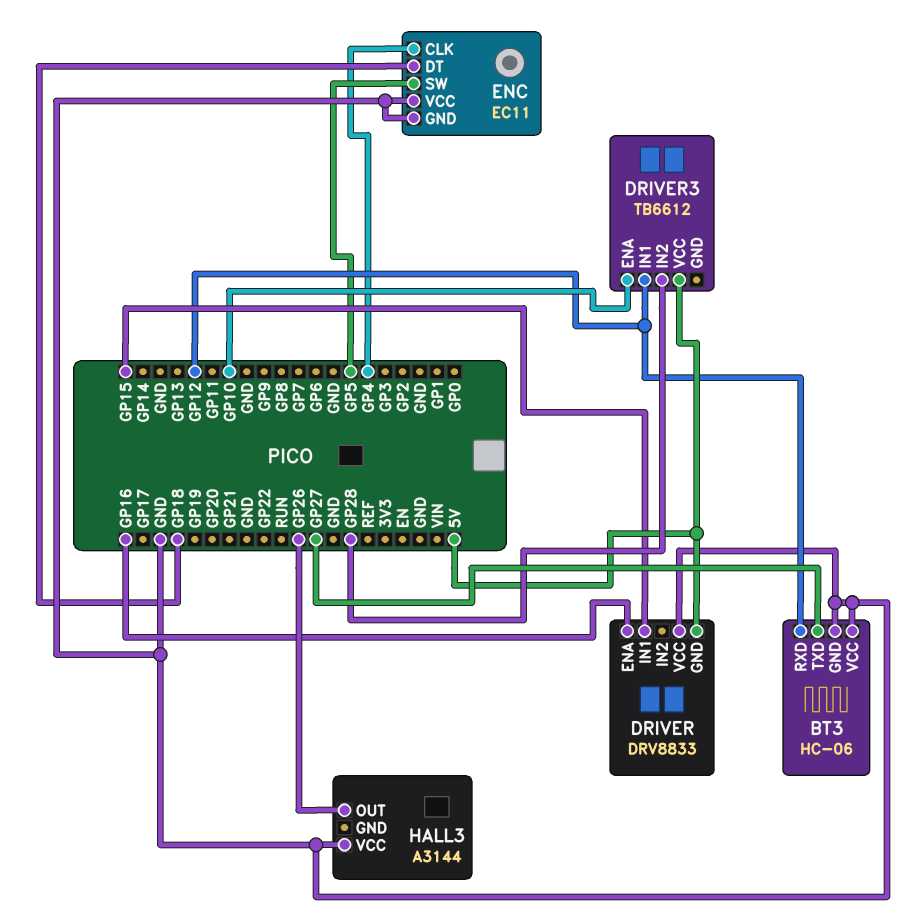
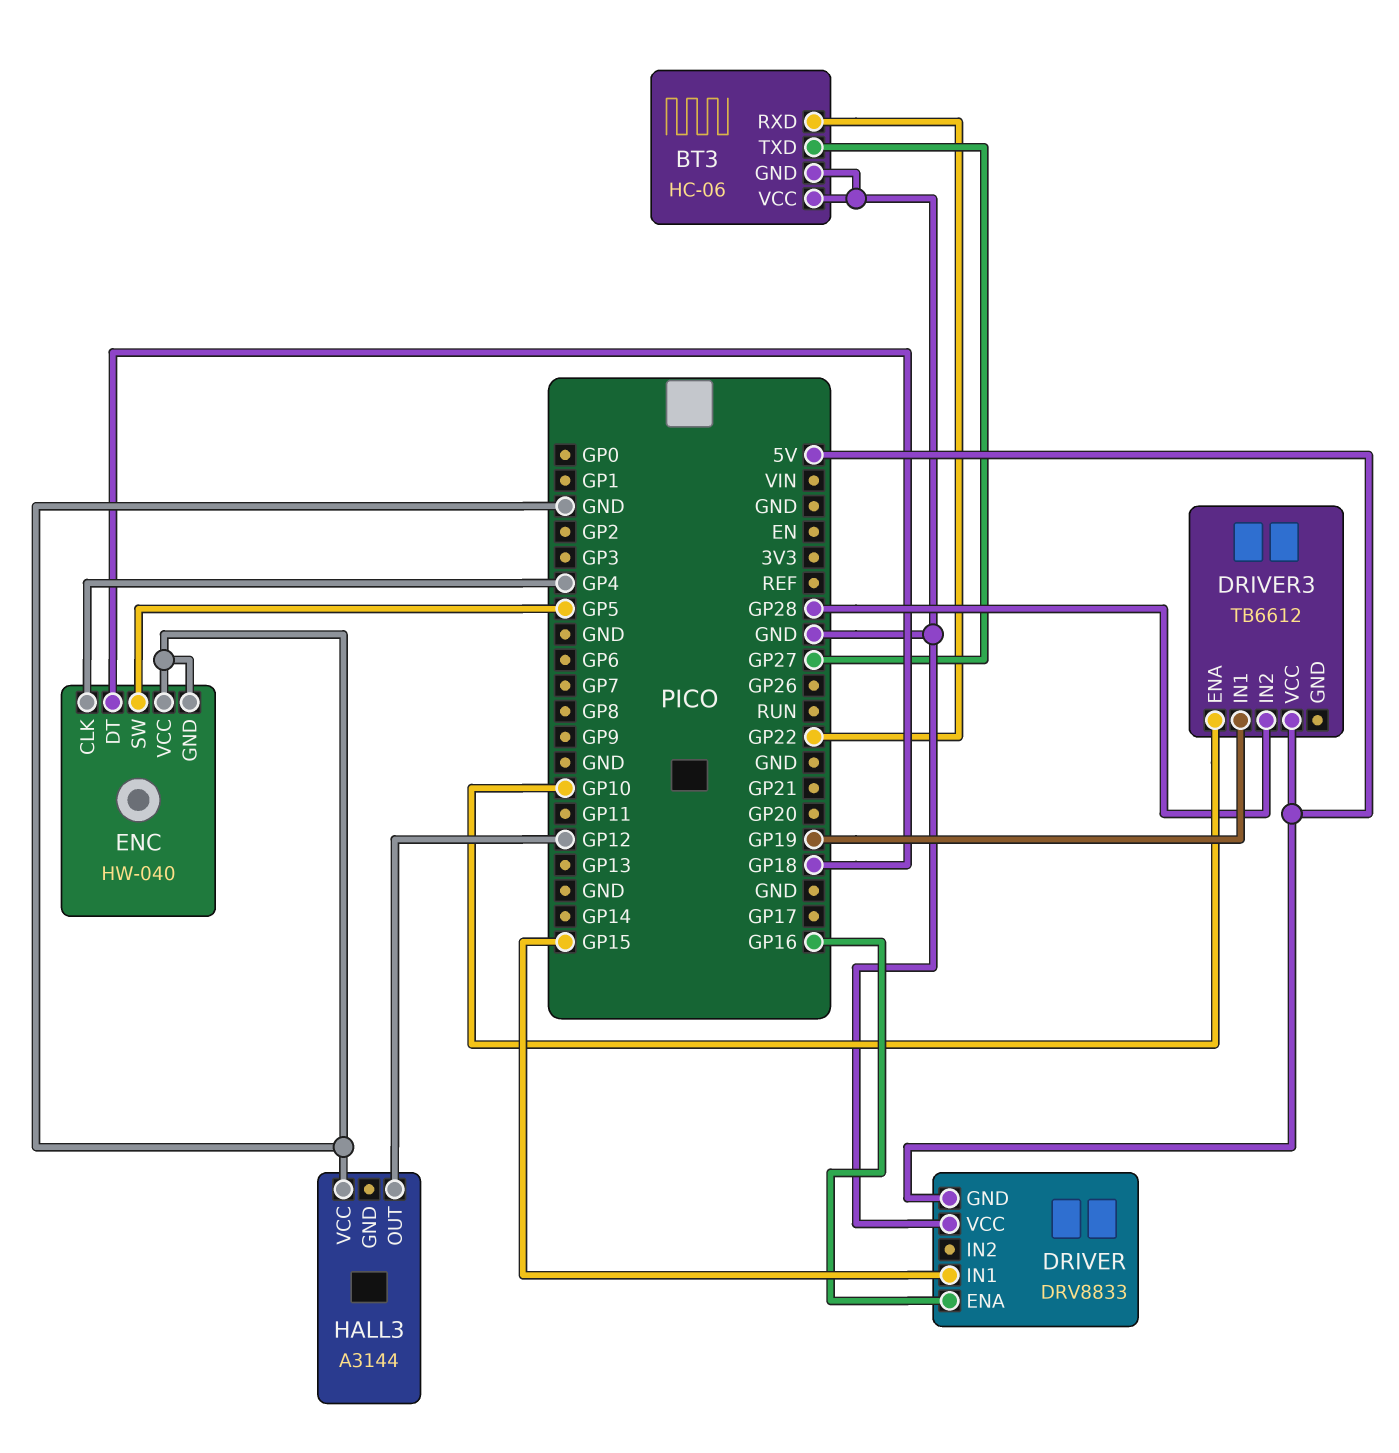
BT3 pin RXD: GP12 -> GP22
DRIVER3 pin IN1: GP12 -> GP19
ENC: EC11 -> HW-040
HALL3 pin OUT: GP26 -> GP12

